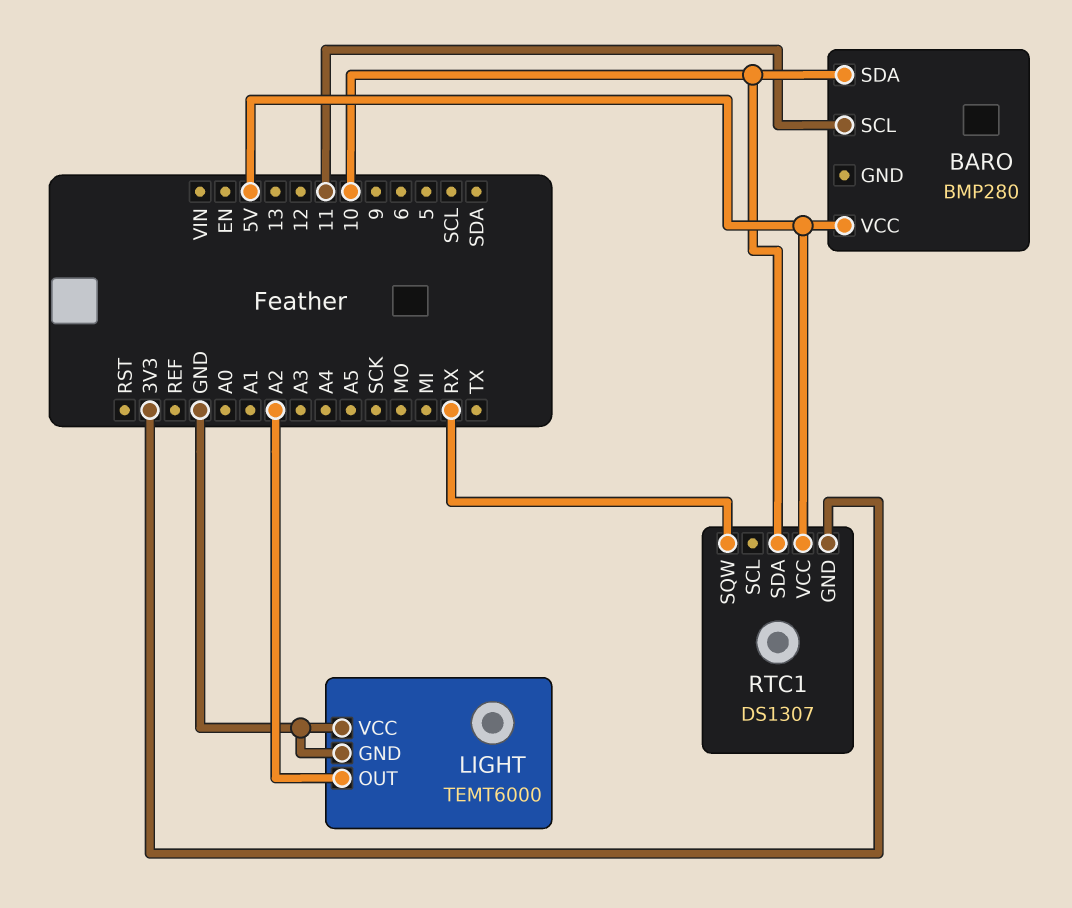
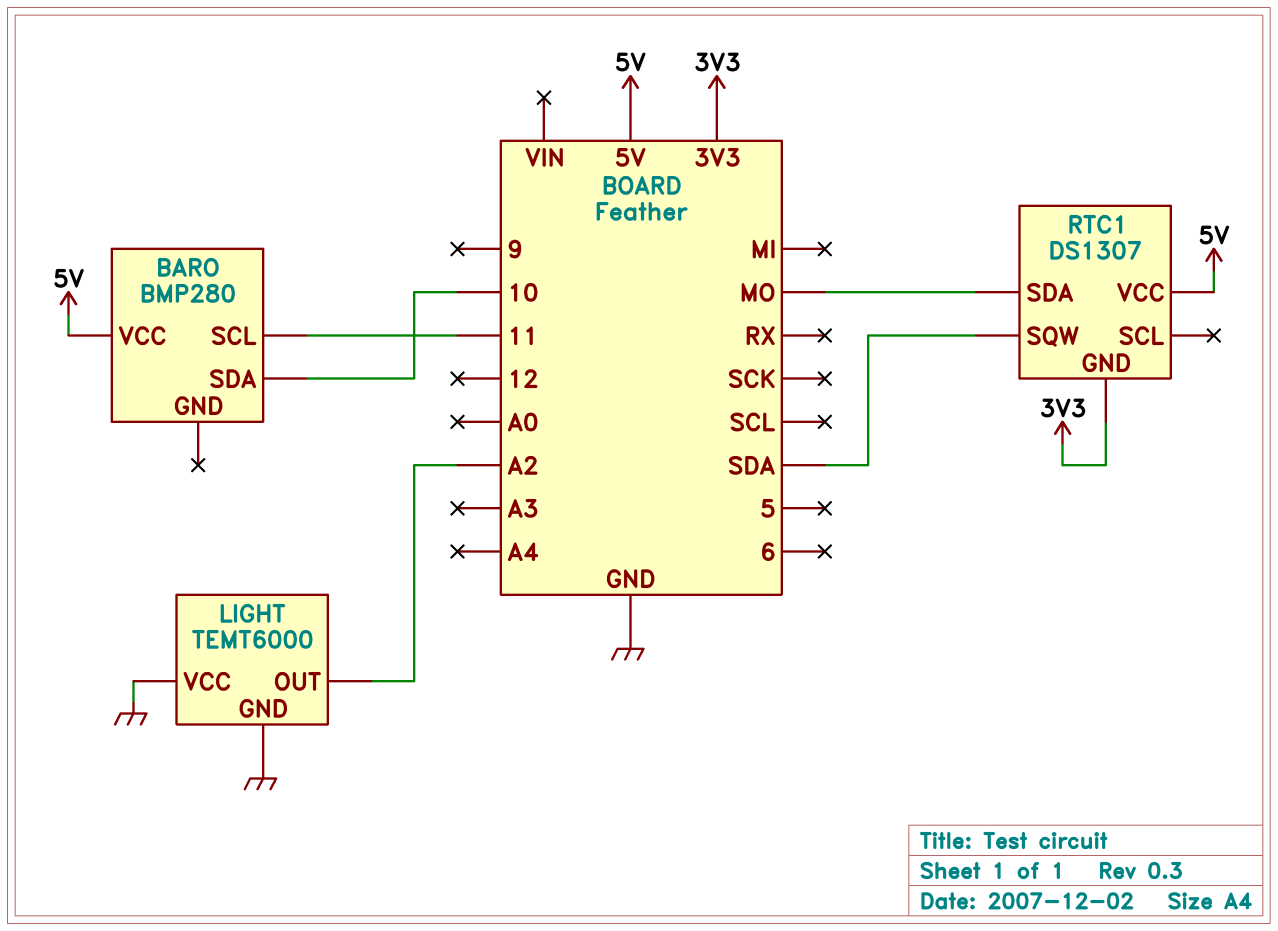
RTC1 pin SDA: 10 -> MO
RTC1 pin SQW: RX -> SDA

